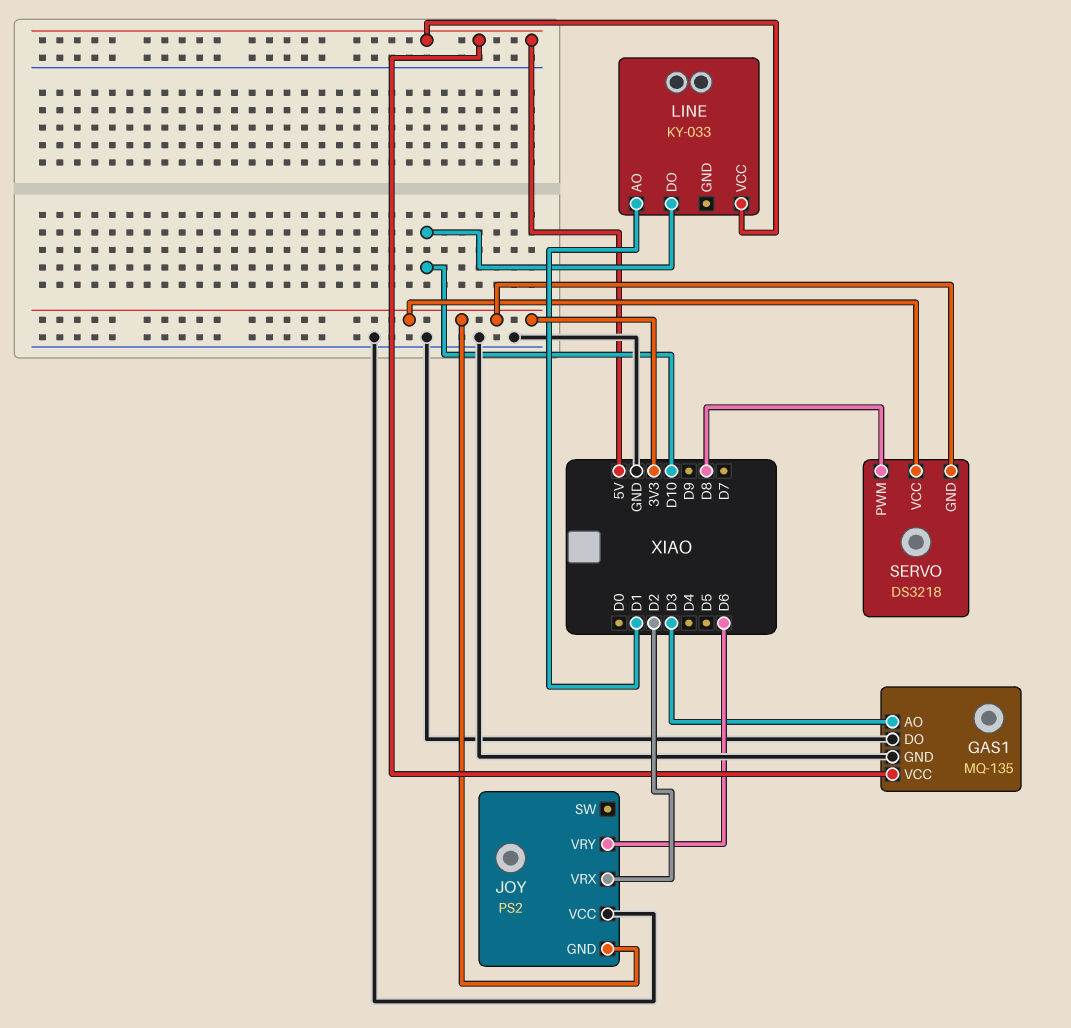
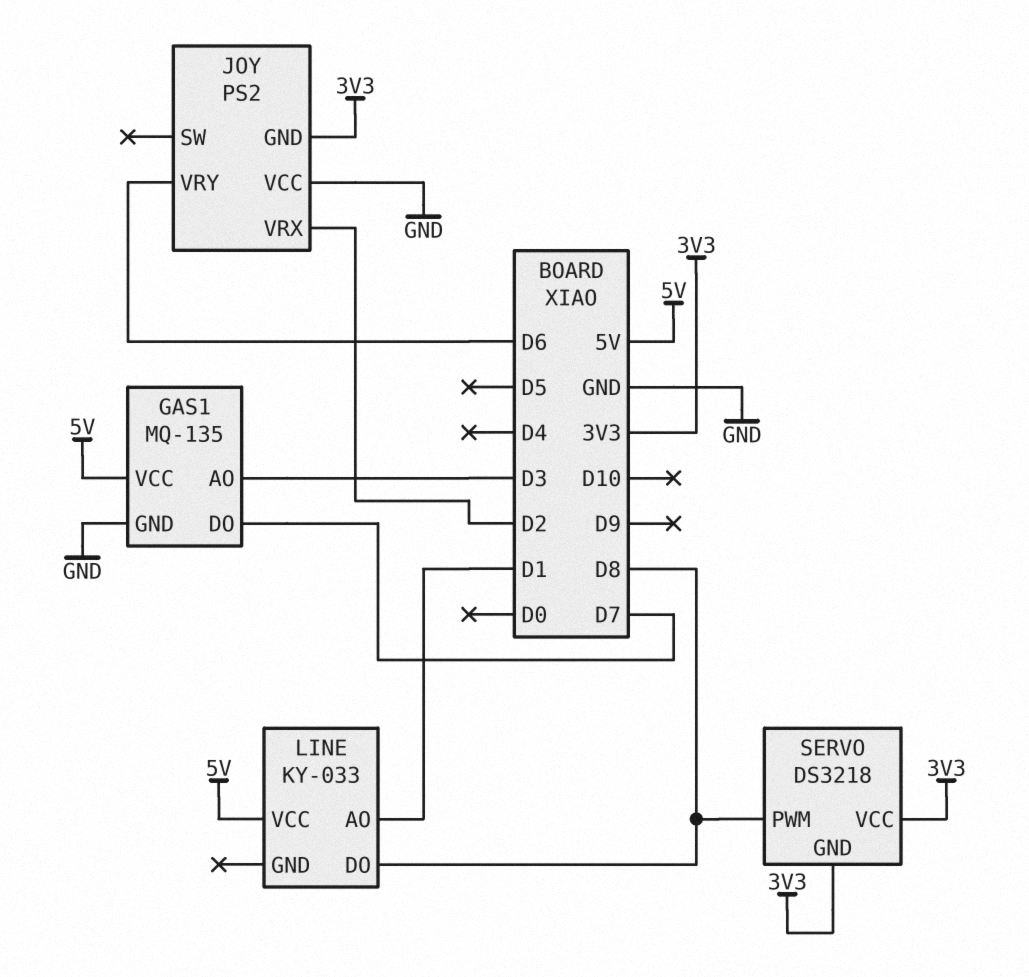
GAS1 pin DO: GND -> D7
LINE pin DO: D10 -> D8

